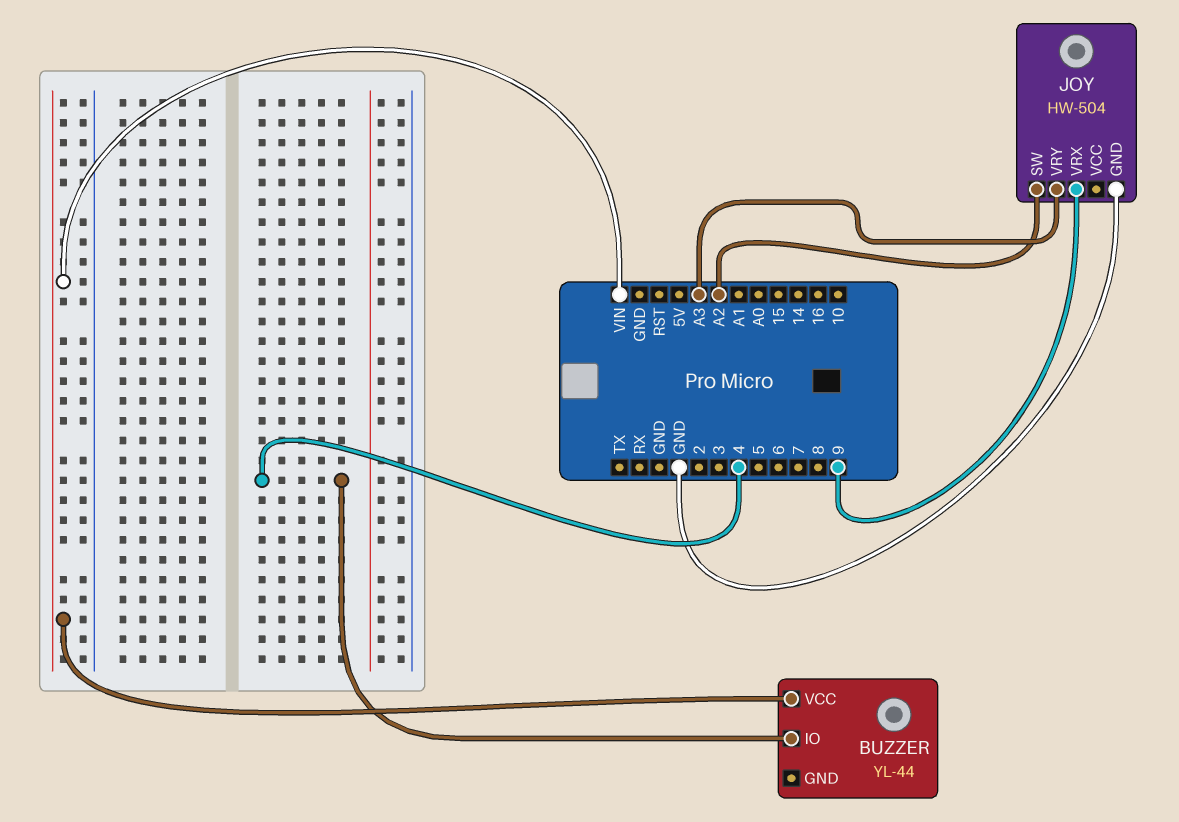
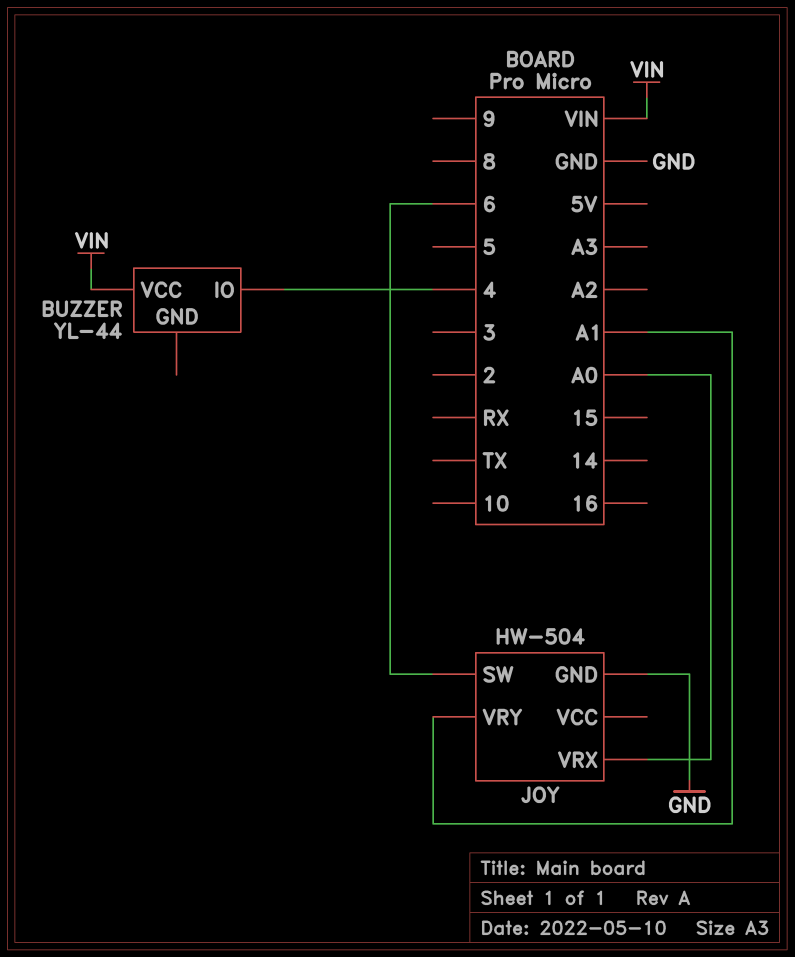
JOY pin SW: A2 -> 6
JOY pin VRX: 9 -> A0
JOY pin VRY: A3 -> A1

